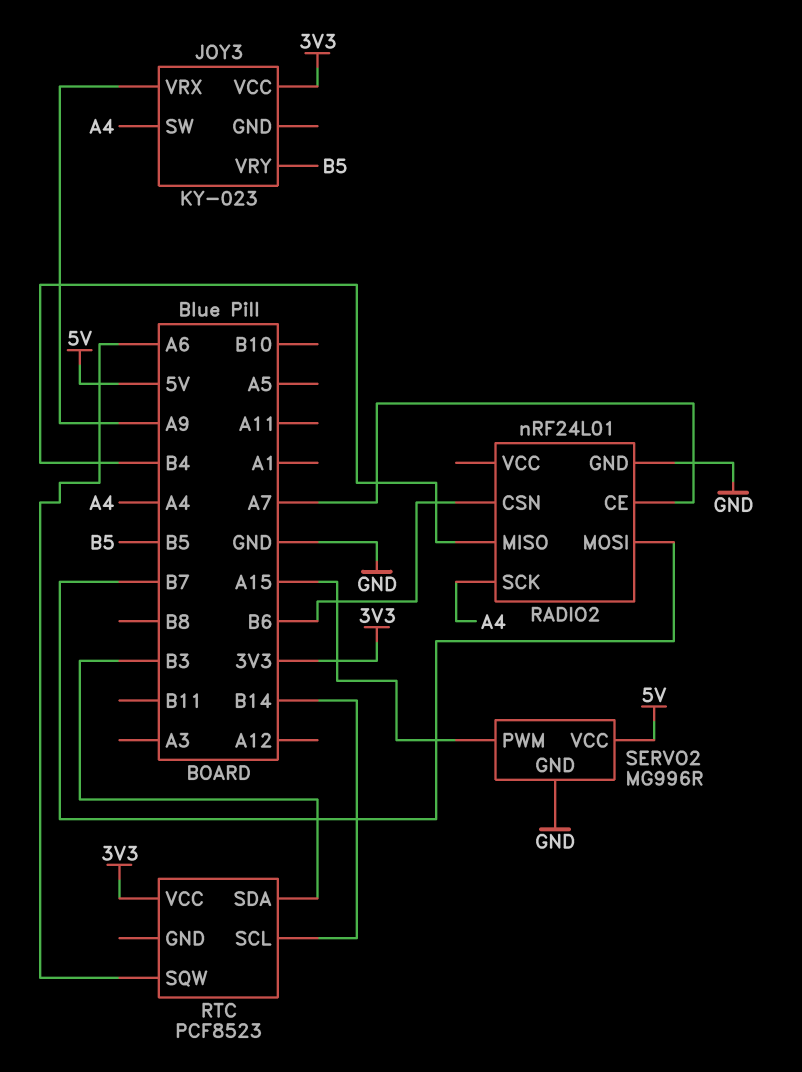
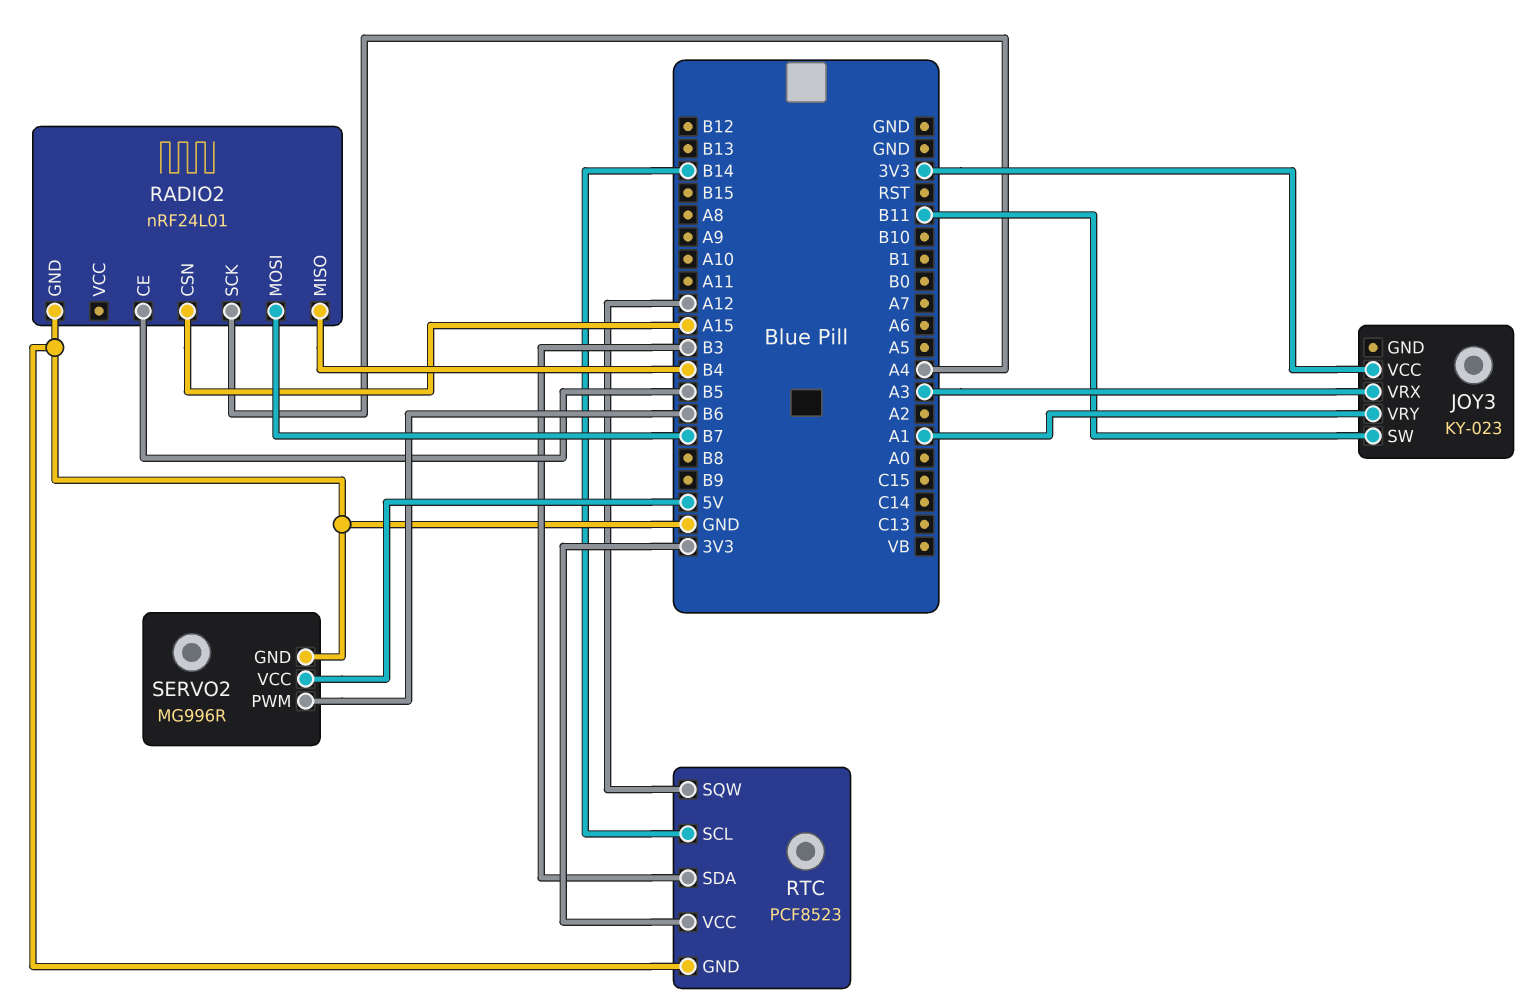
JOY3 pin SW: A4 -> B11
JOY3 pin VRX: A9 -> A3
JOY3 pin VRY: B5 -> A1
RADIO2 pin CE: A7 -> B5
RADIO2 pin CSN: B6 -> A15
RTC pin GND: none -> GND
RTC pin SQW: A6 -> A12
SERVO2 pin PWM: A15 -> B6

